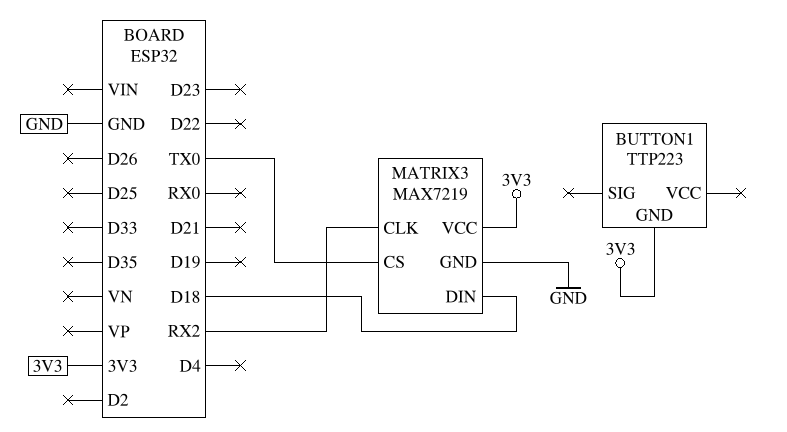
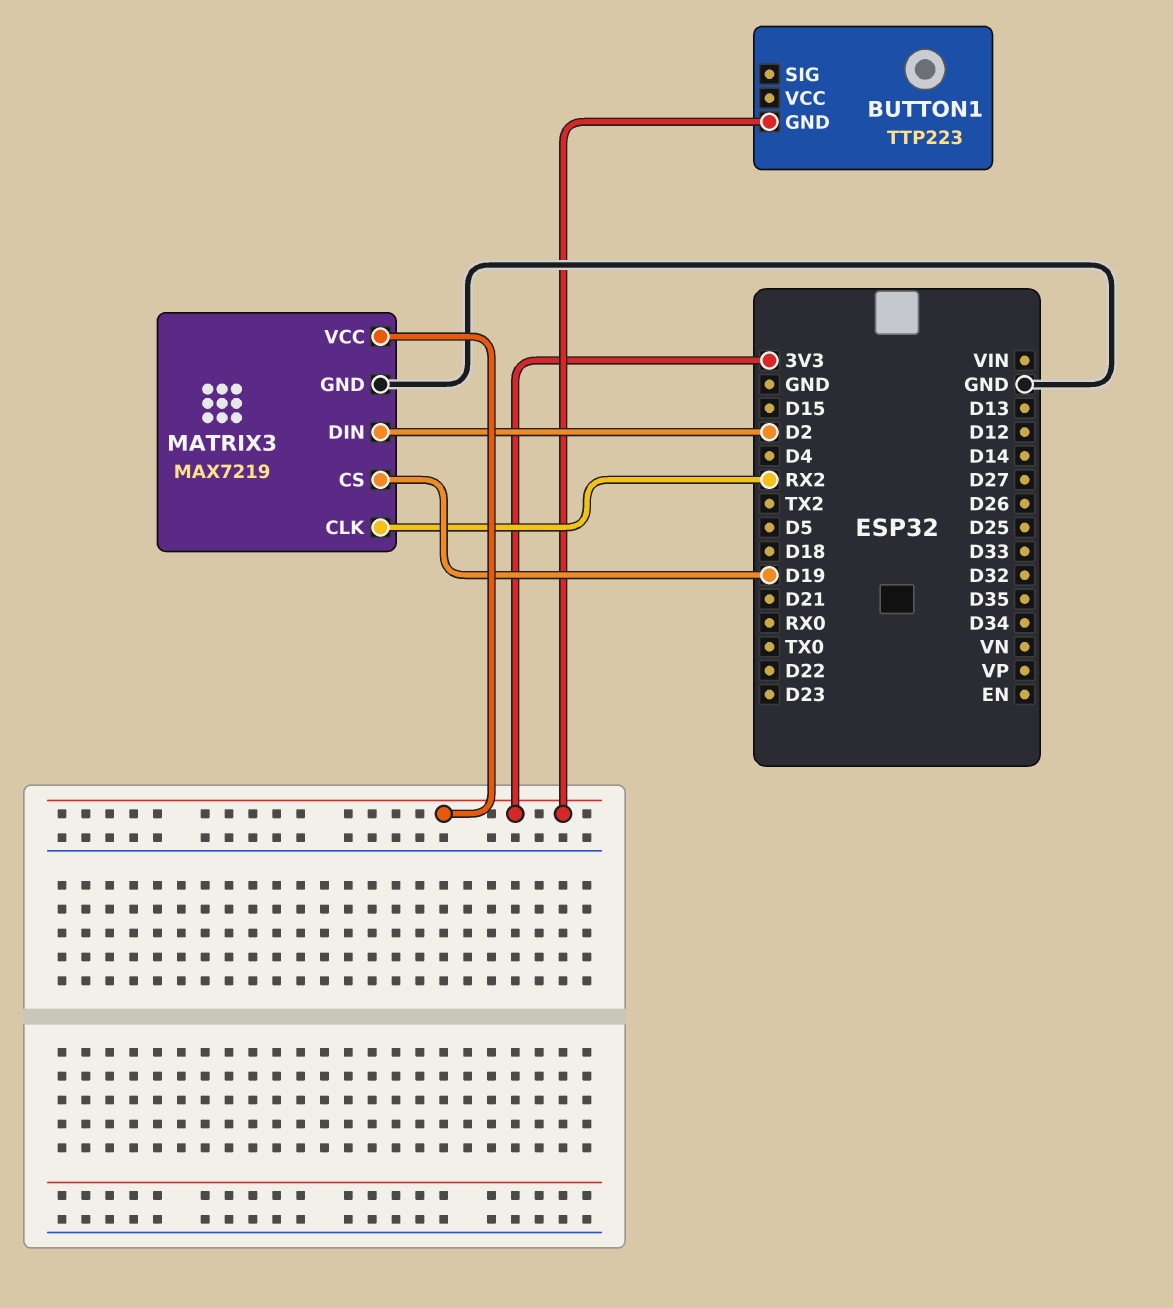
MATRIX3 pin CS: TX0 -> D19
MATRIX3 pin DIN: D18 -> D2

